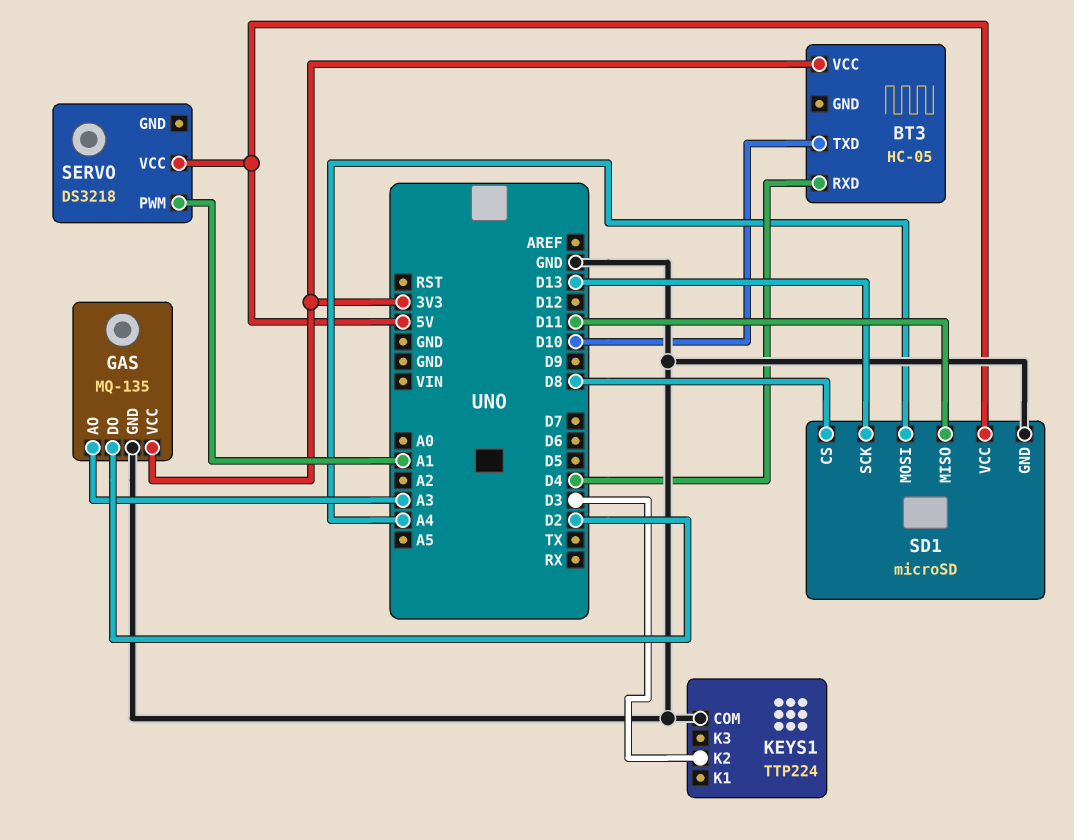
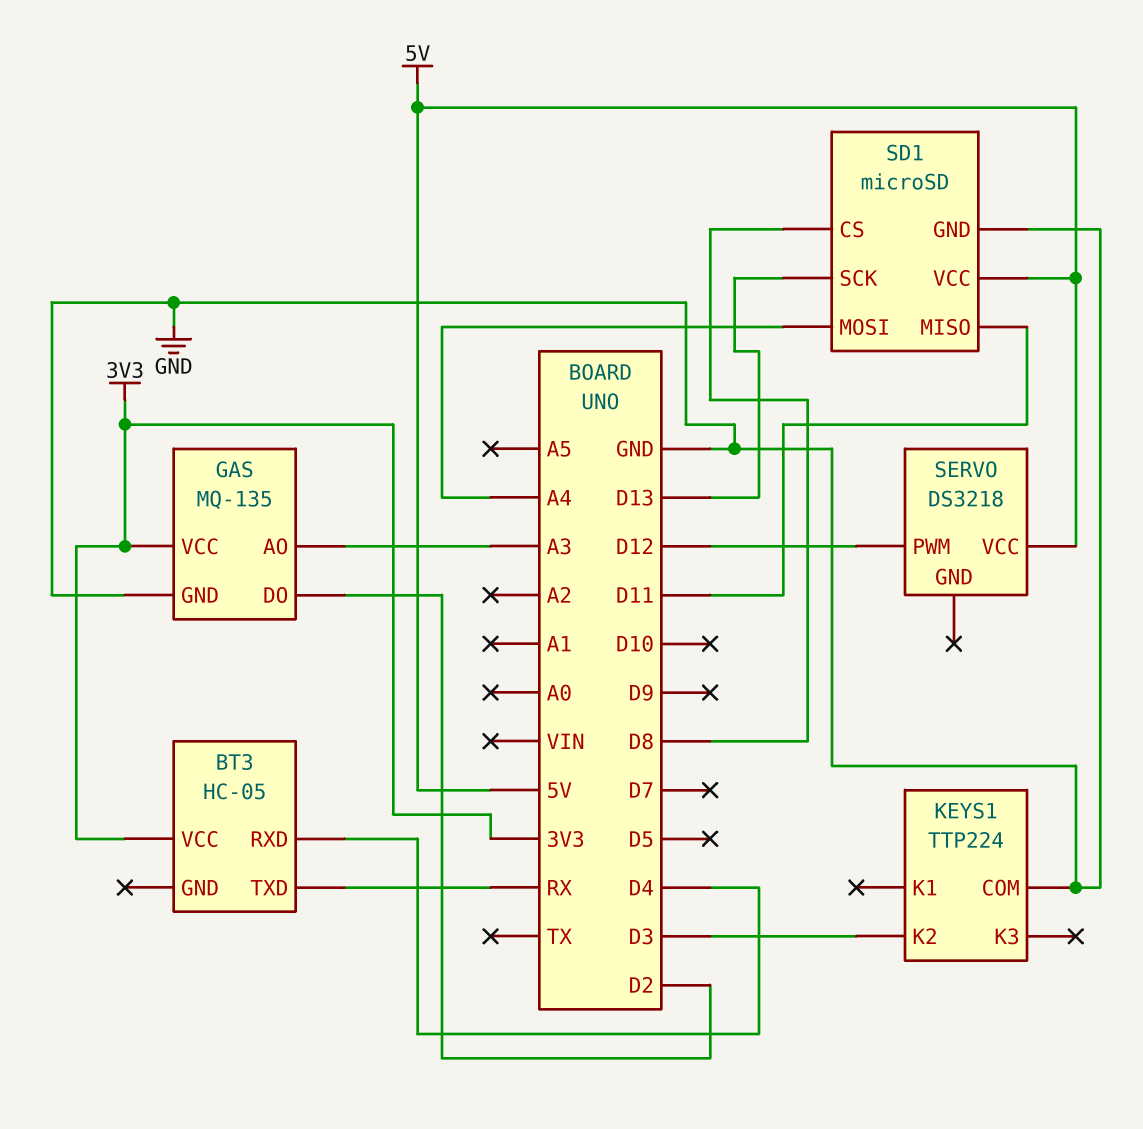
BT3 pin TXD: D10 -> RX
SERVO pin PWM: A1 -> D12

